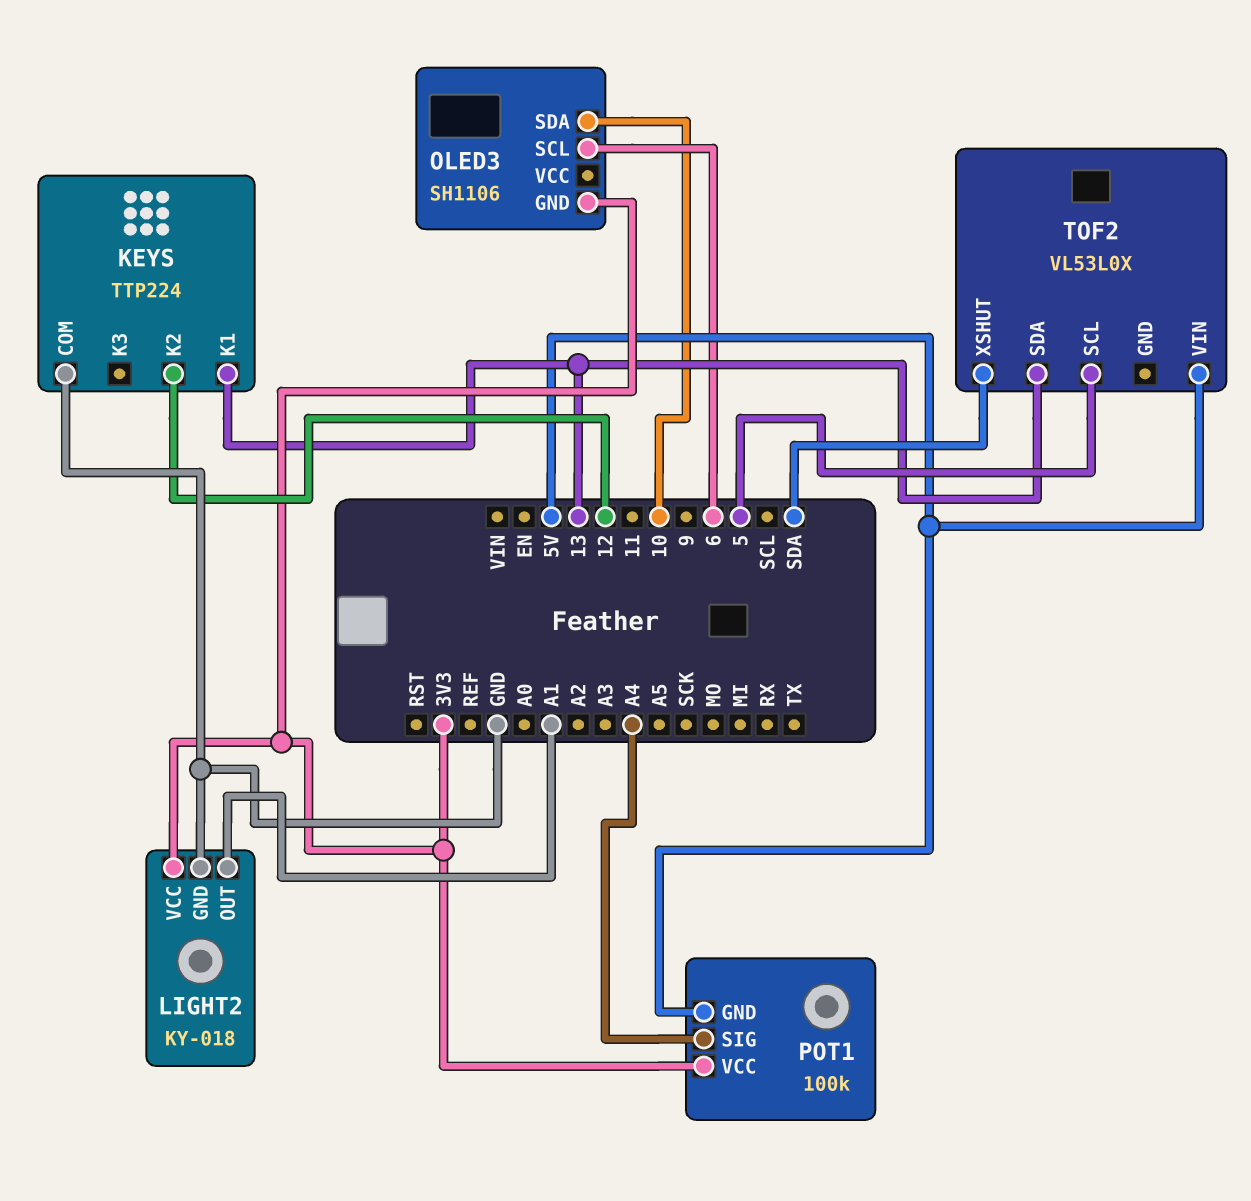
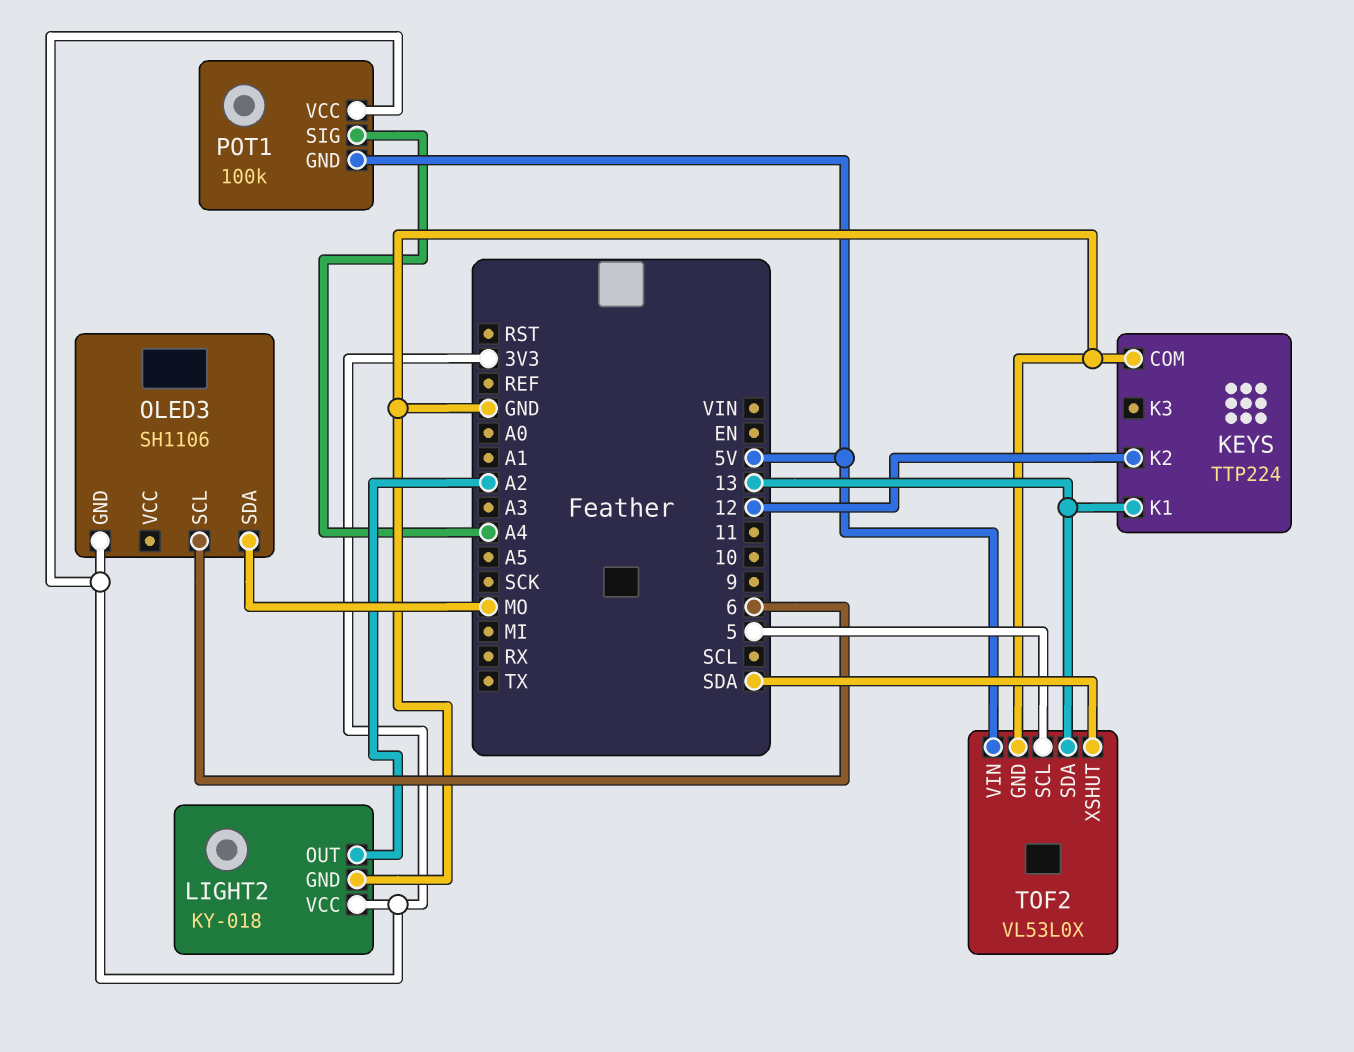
LIGHT2 pin OUT: A1 -> A2
OLED3 pin SDA: 10 -> MO
TOF2 pin GND: none -> GND

